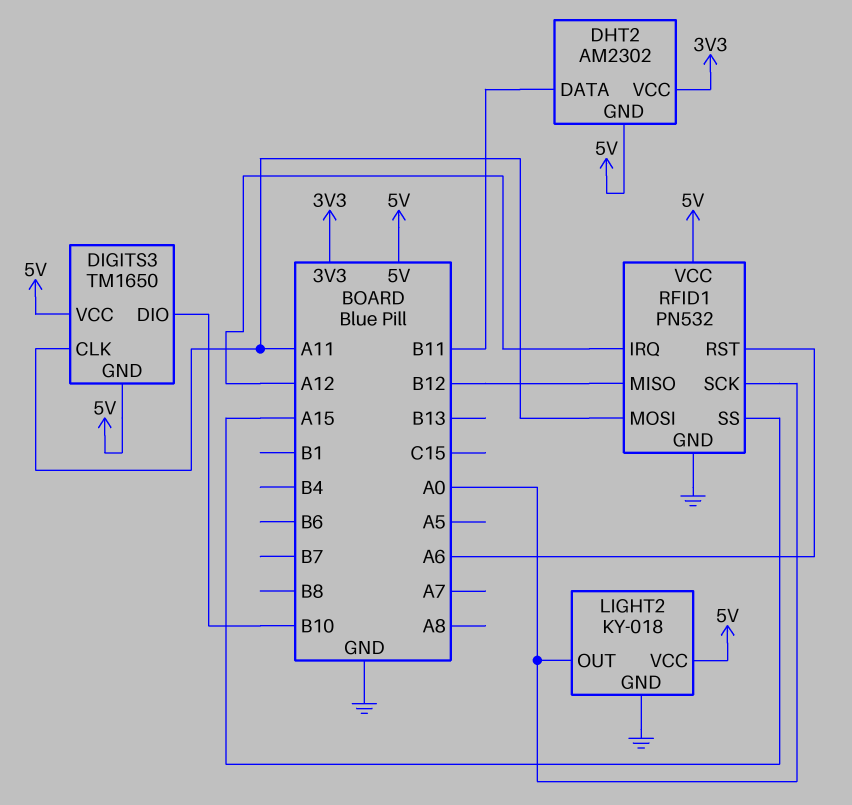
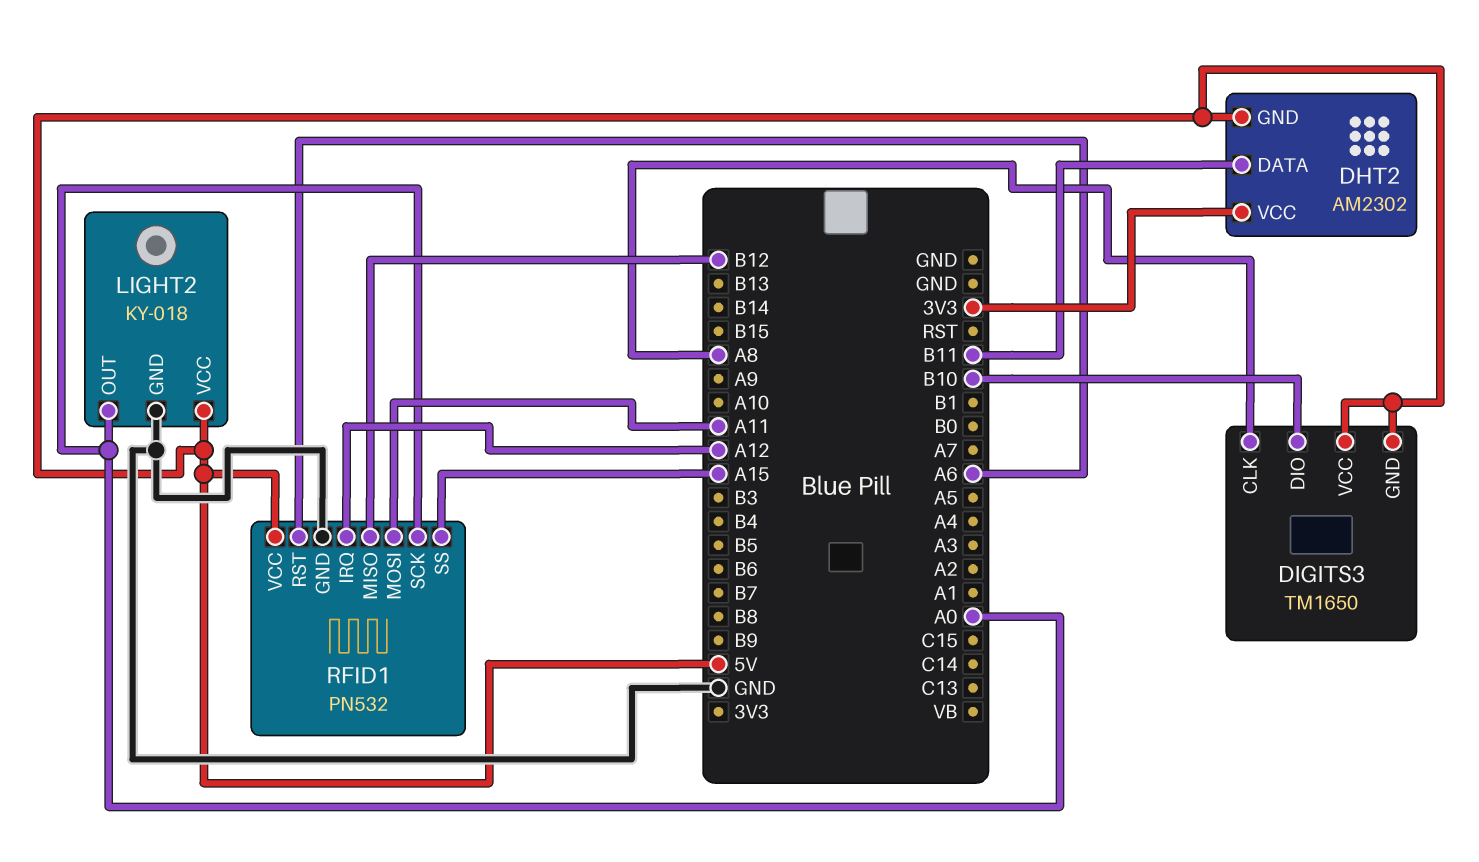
DIGITS3 pin CLK: A11 -> A8

